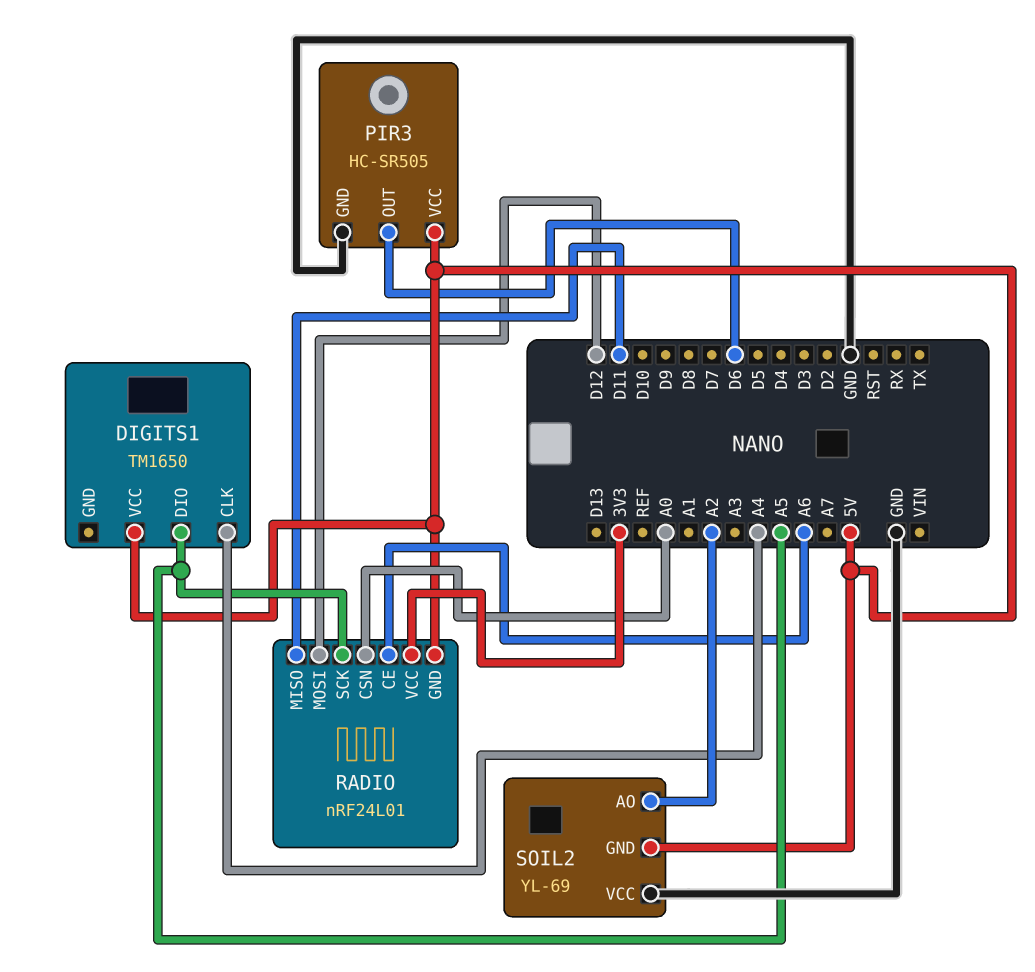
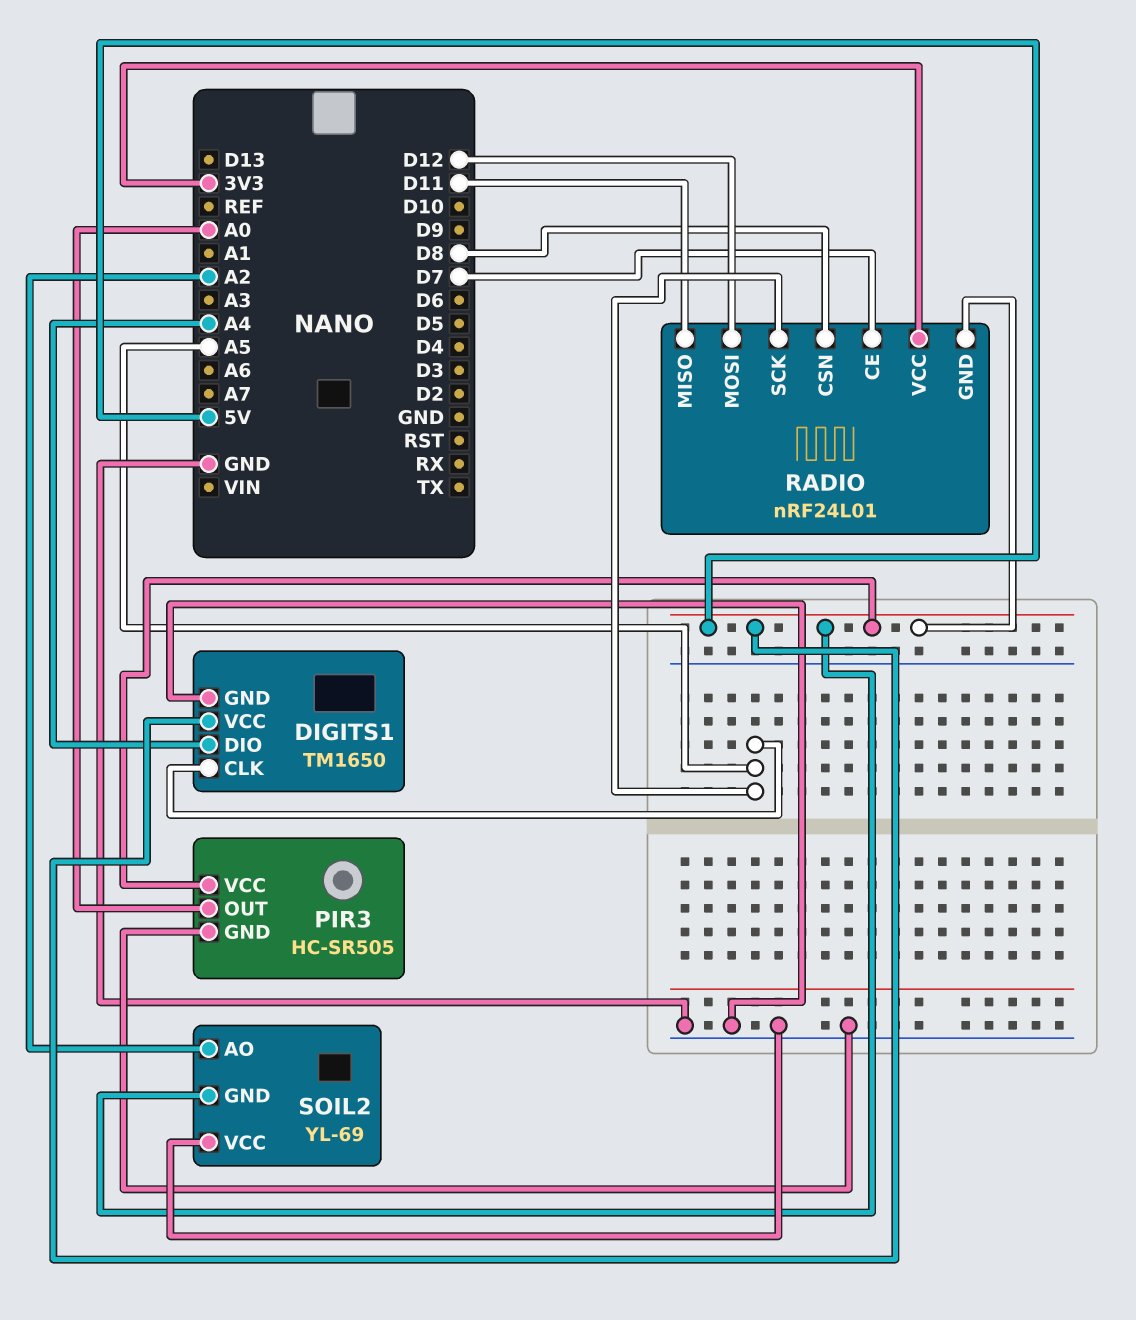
DIGITS1 pin CLK: A4 -> A5
DIGITS1 pin DIO: A5 -> A4
DIGITS1 pin GND: none -> GND
PIR3 pin OUT: D6 -> A0
RADIO pin CE: A6 -> D7
RADIO pin CSN: A0 -> D8

